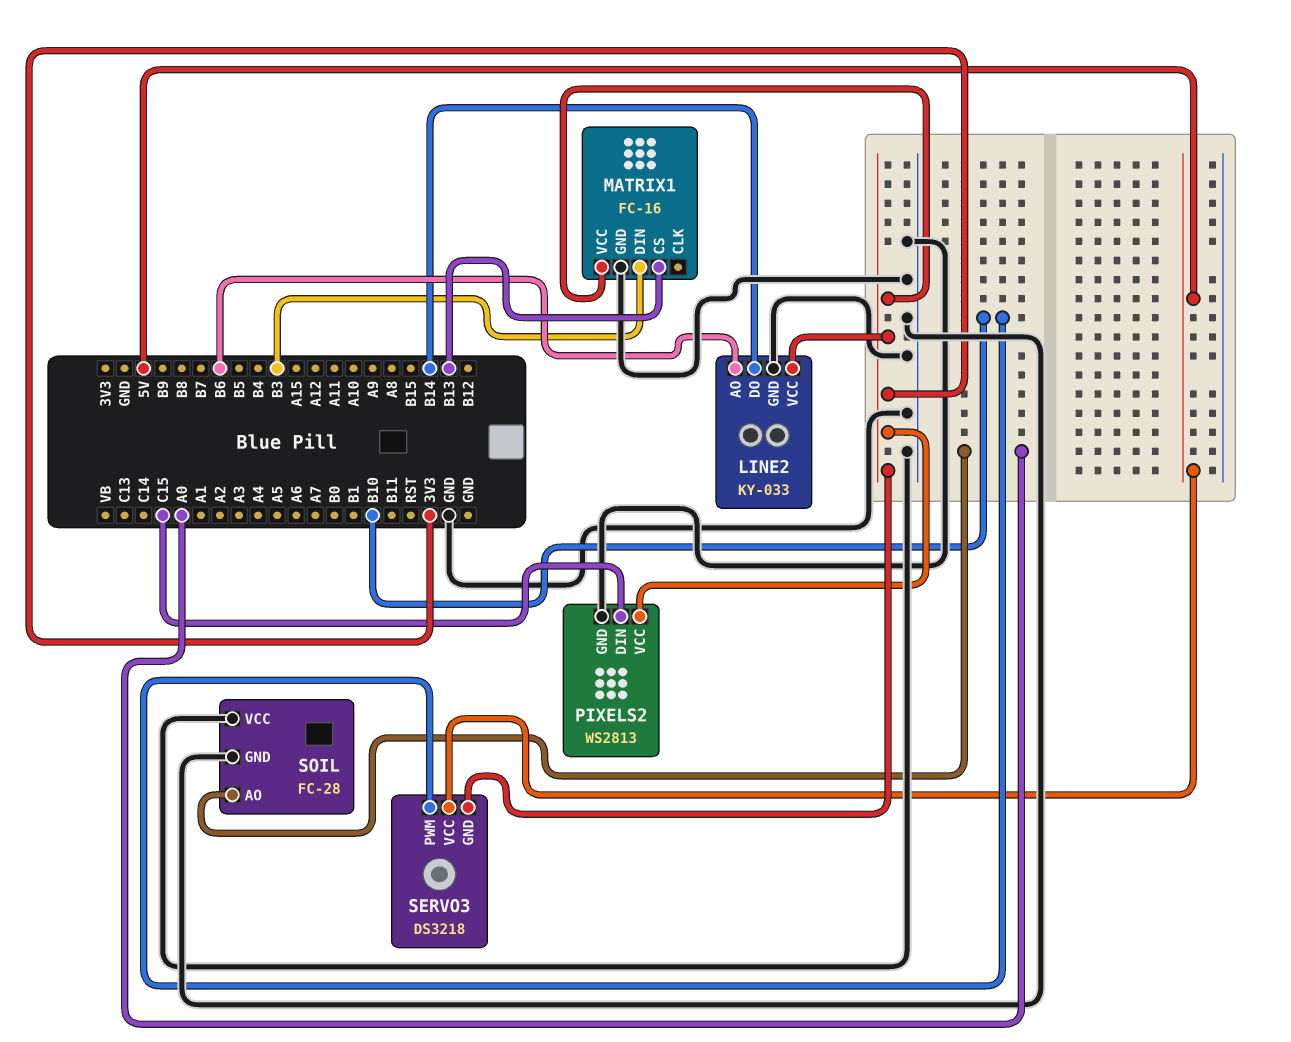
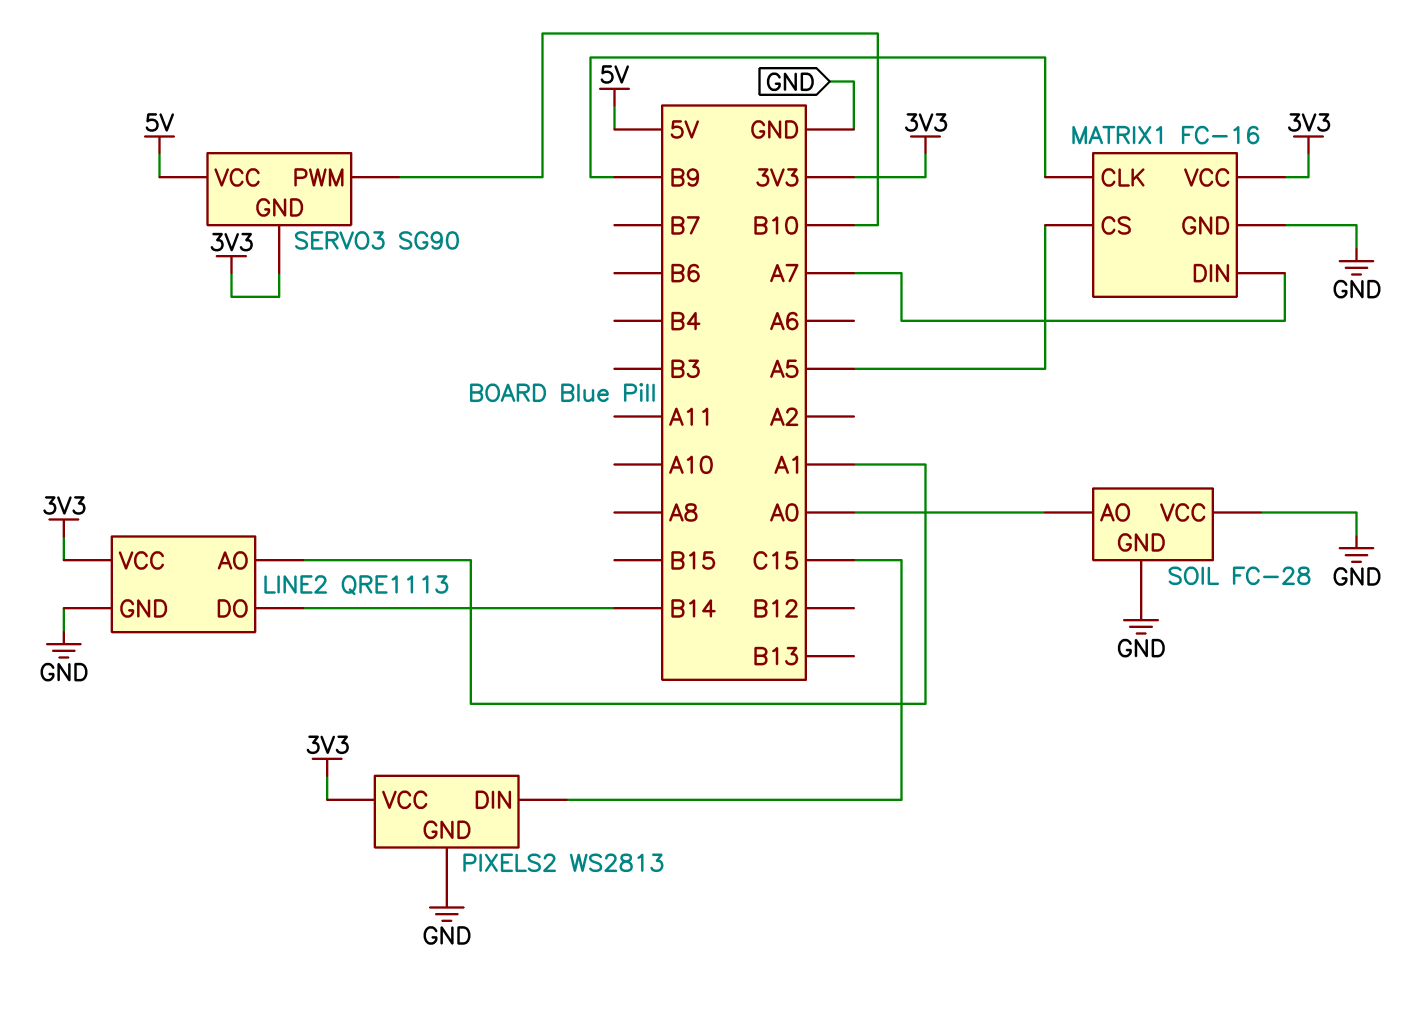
LINE2: KY-033 -> QRE1113
LINE2 pin AO: B6 -> A1
MATRIX1 pin CLK: none -> B9
MATRIX1 pin CS: B13 -> A5
MATRIX1 pin DIN: B3 -> A7
SERVO3: DS3218 -> SG90

